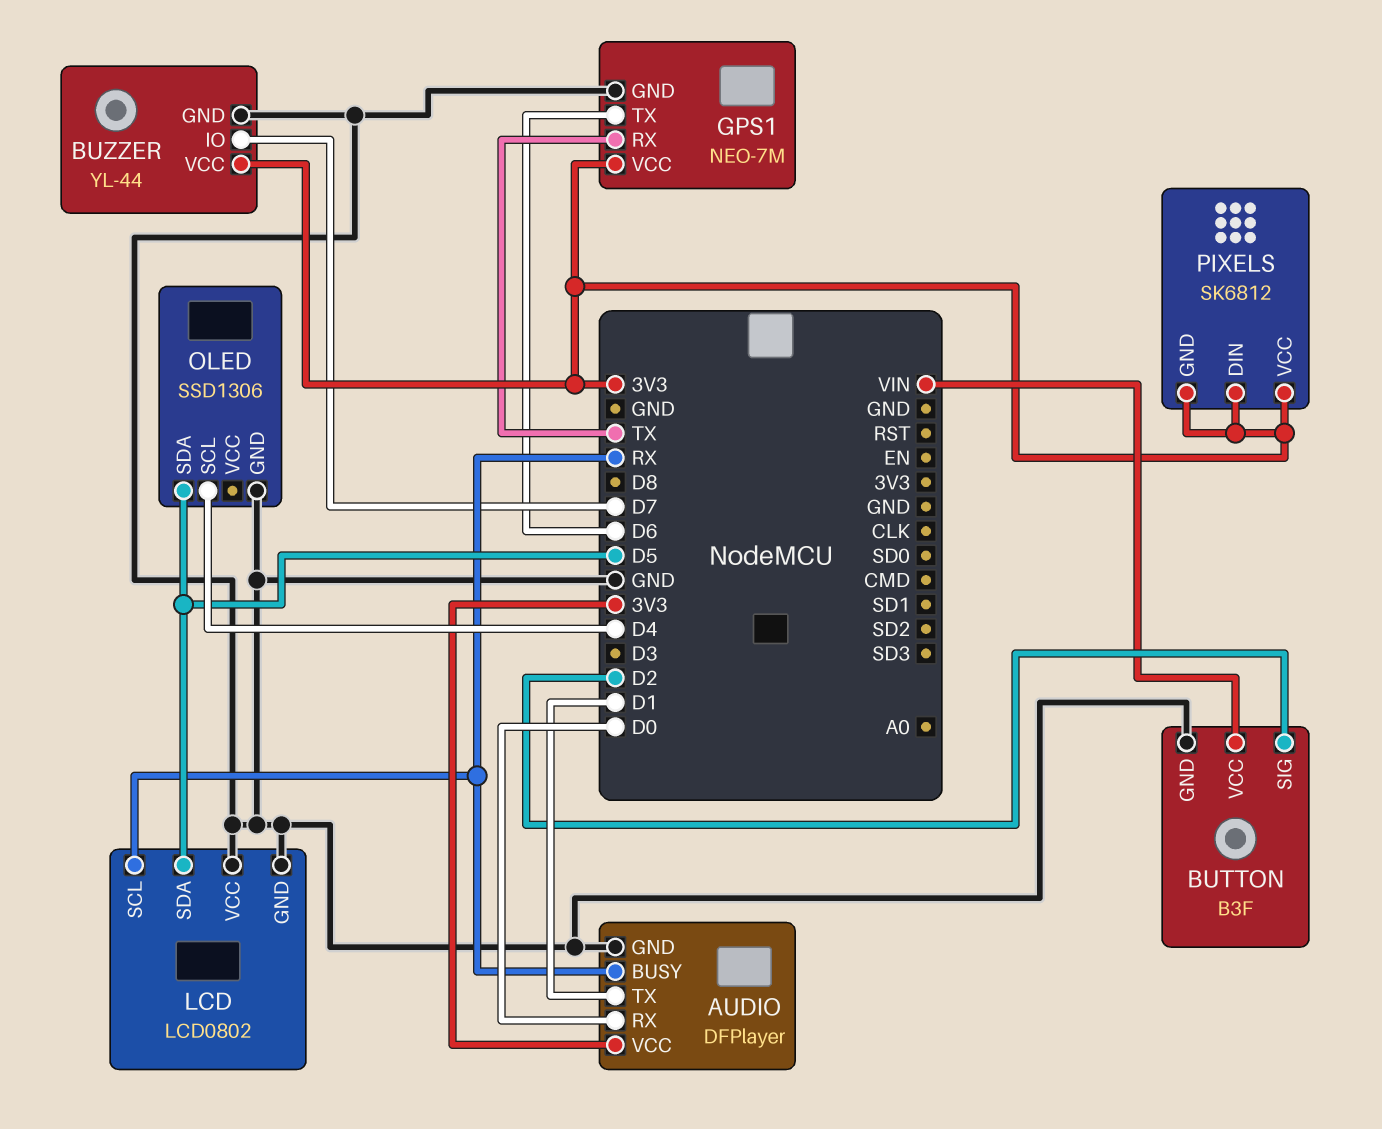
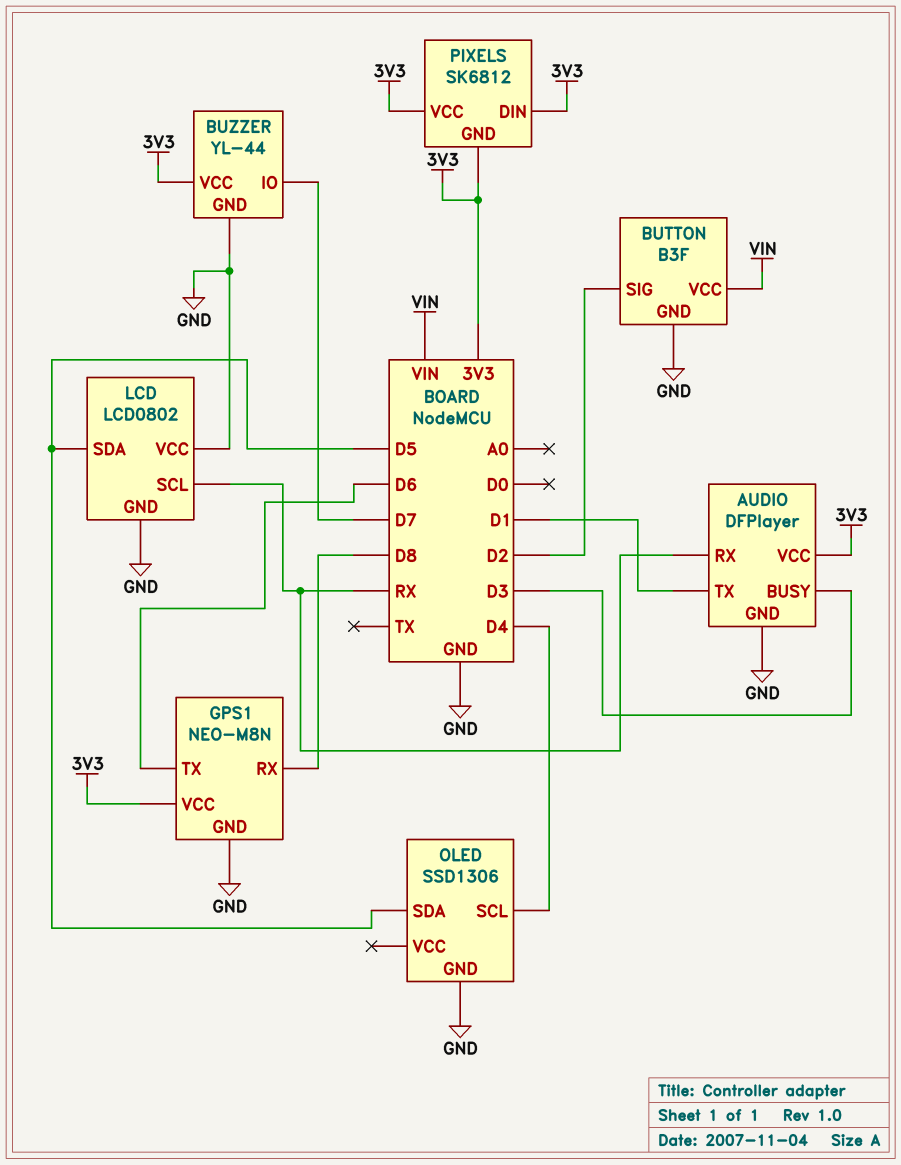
AUDIO pin BUSY: RX -> D3
AUDIO pin RX: D0 -> RX
GPS1: NEO-7M -> NEO-M8N
GPS1 pin RX: TX -> D8

